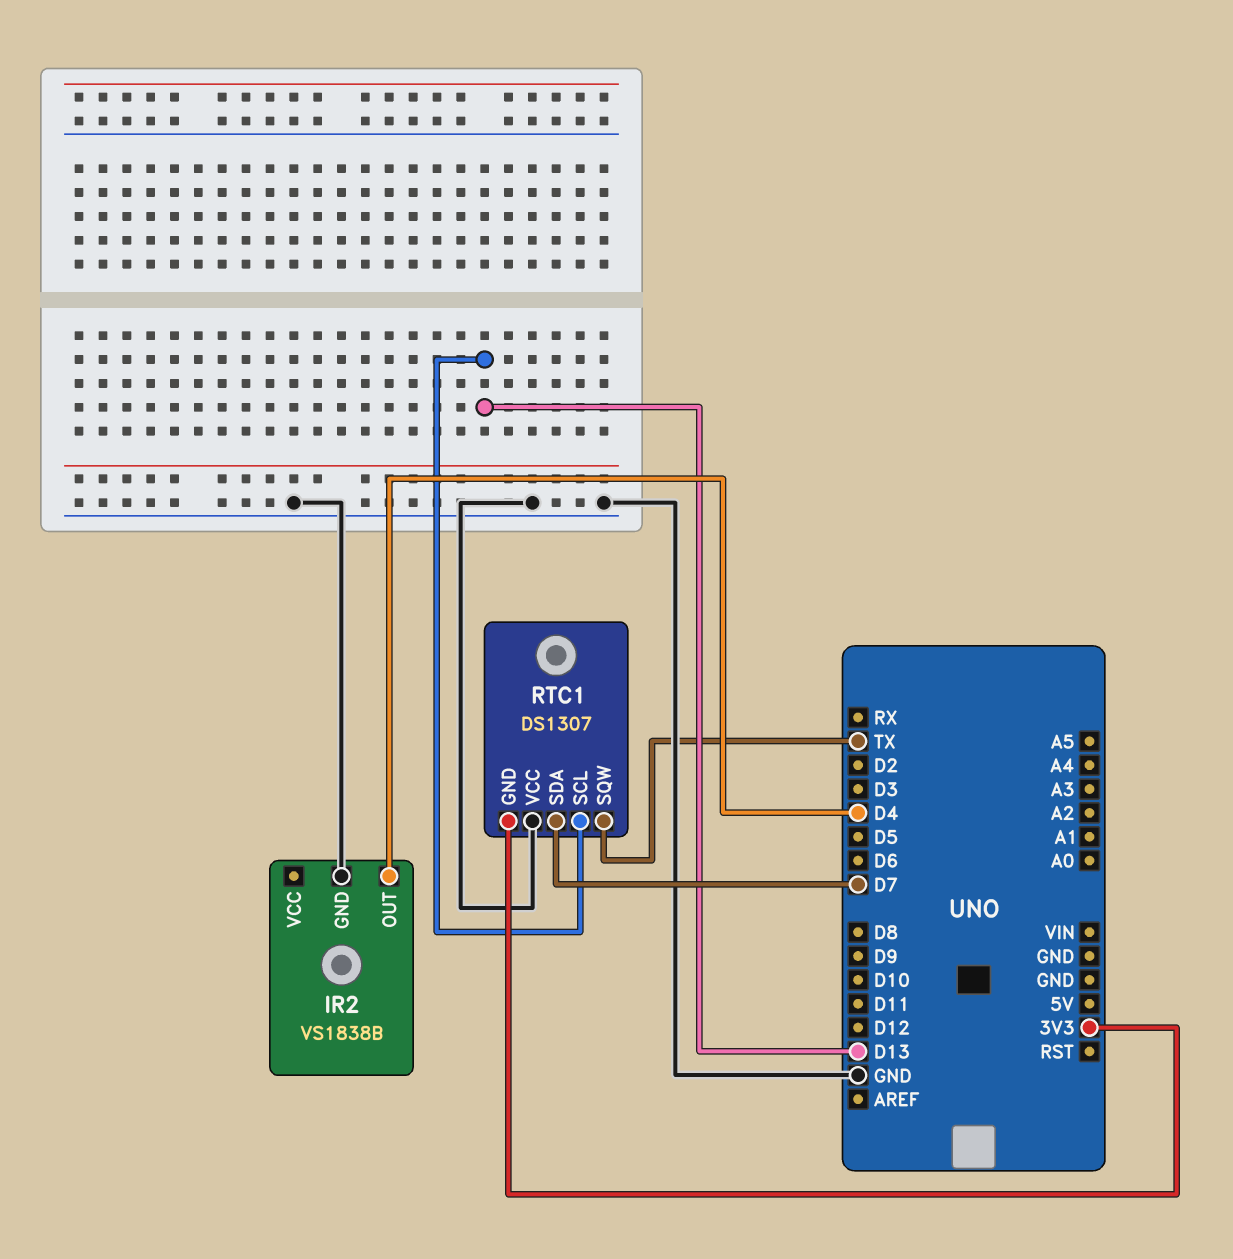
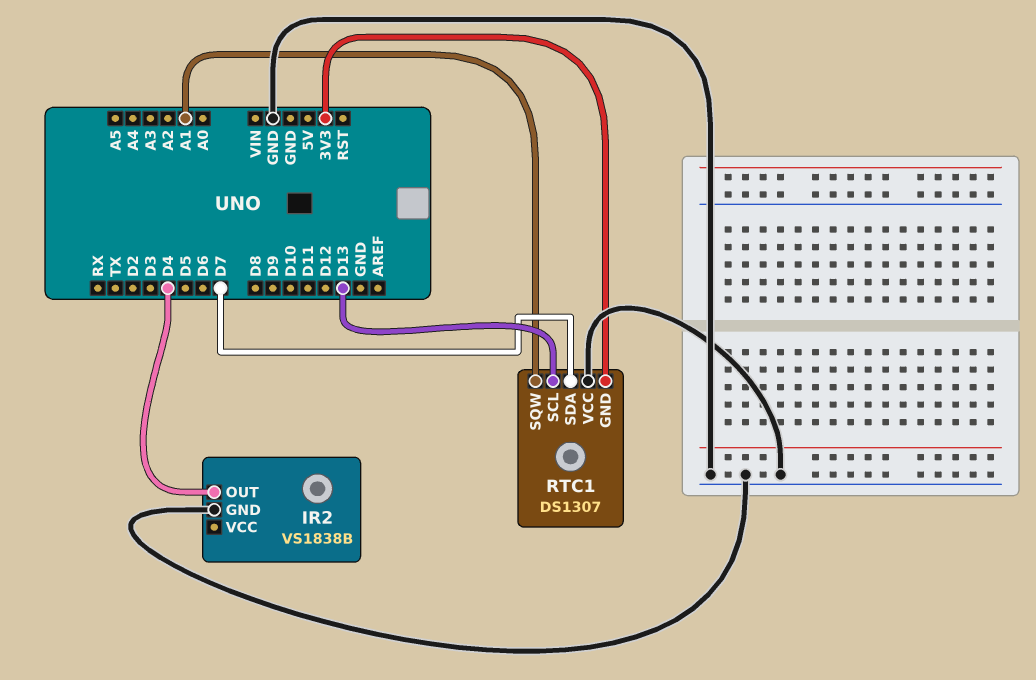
RTC1 pin SQW: TX -> A1

